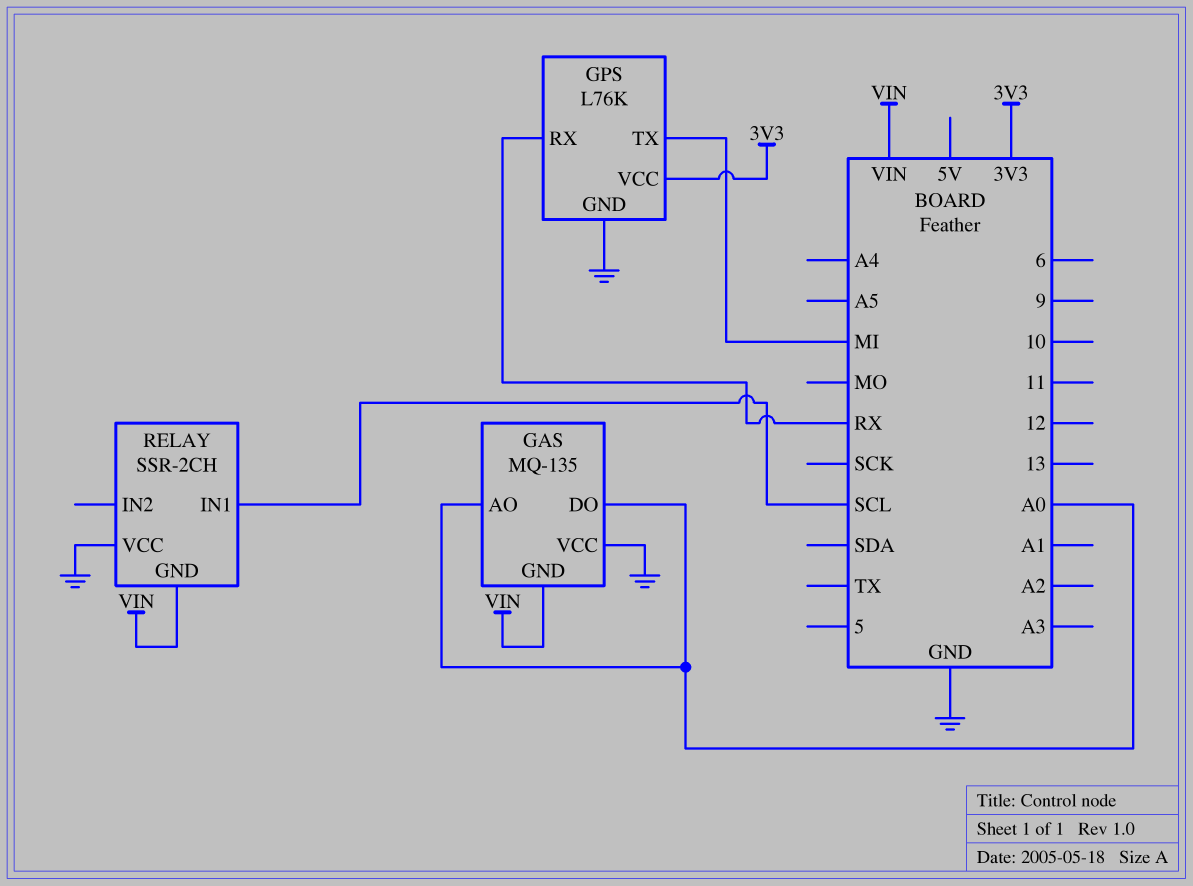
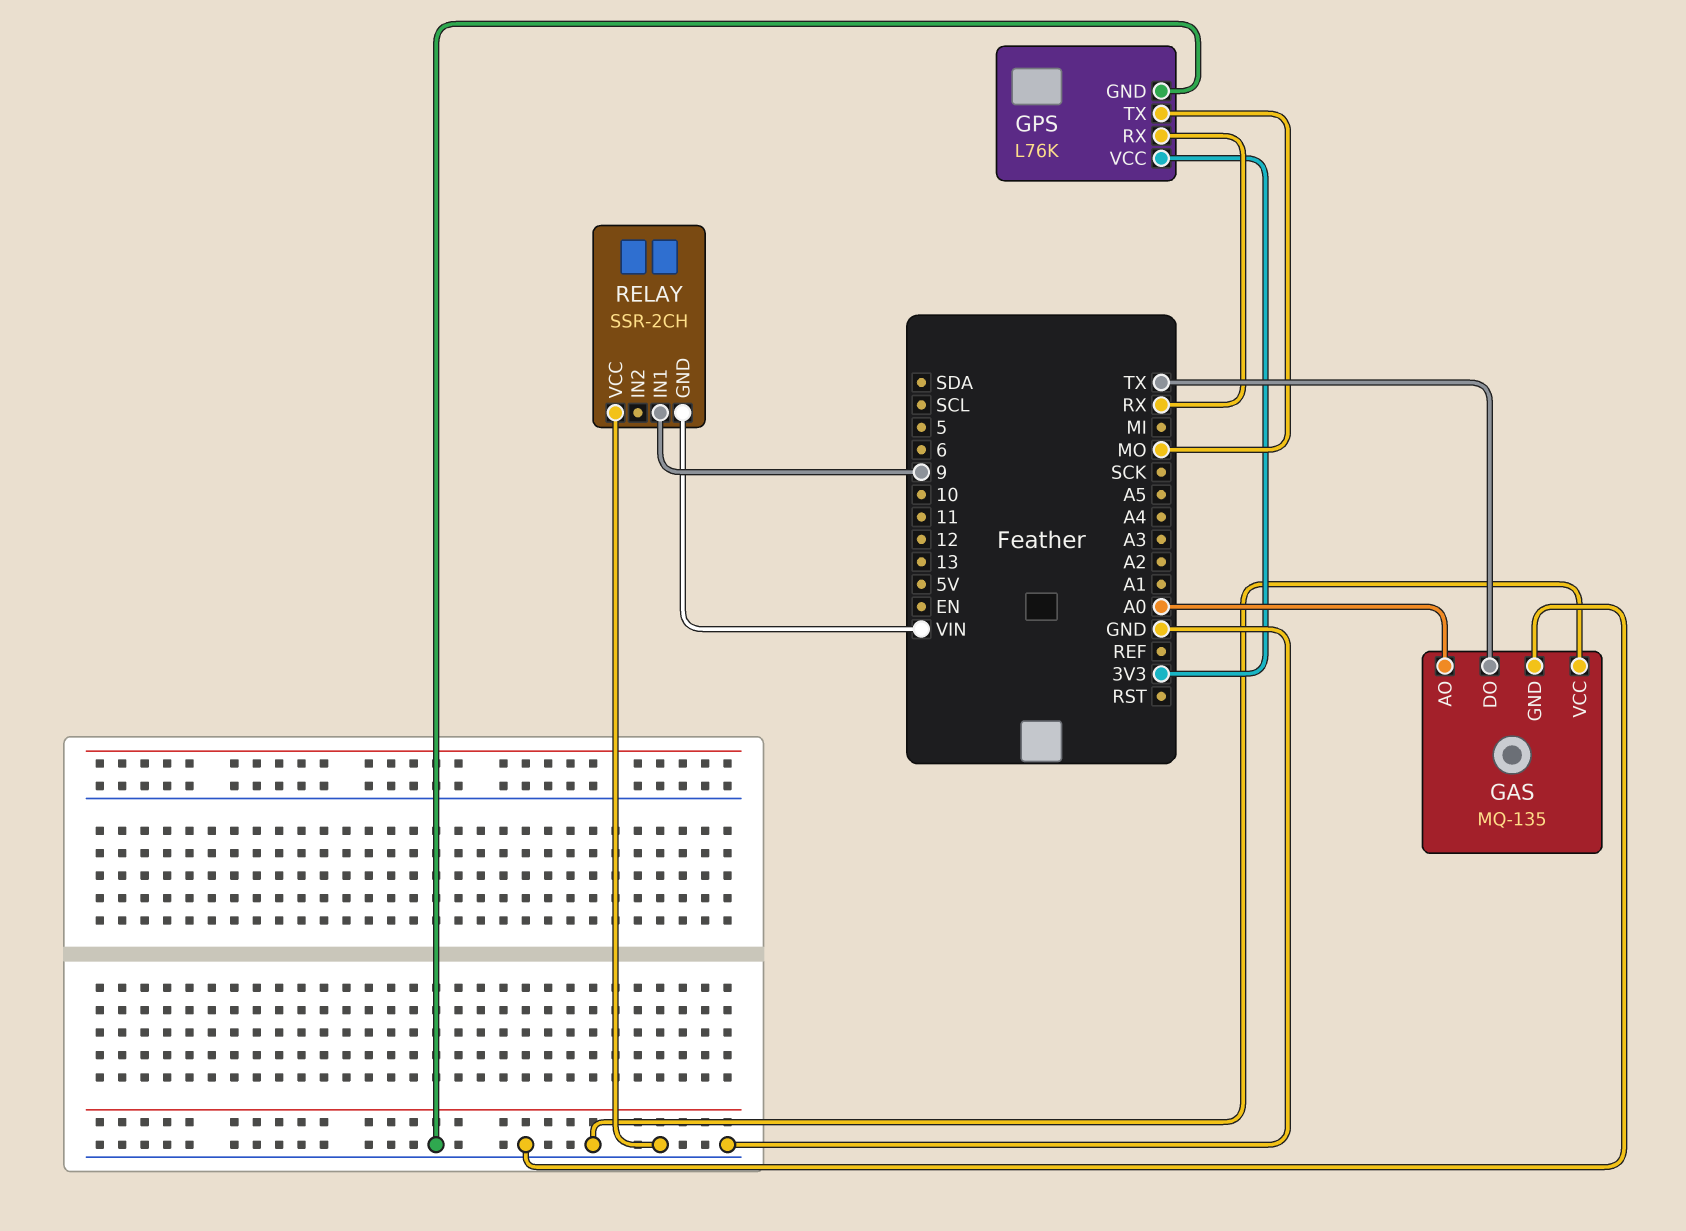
GAS pin DO: A0 -> TX
GAS pin GND: VIN -> GND
GPS pin TX: MI -> MO
RELAY pin IN1: SCL -> 9

